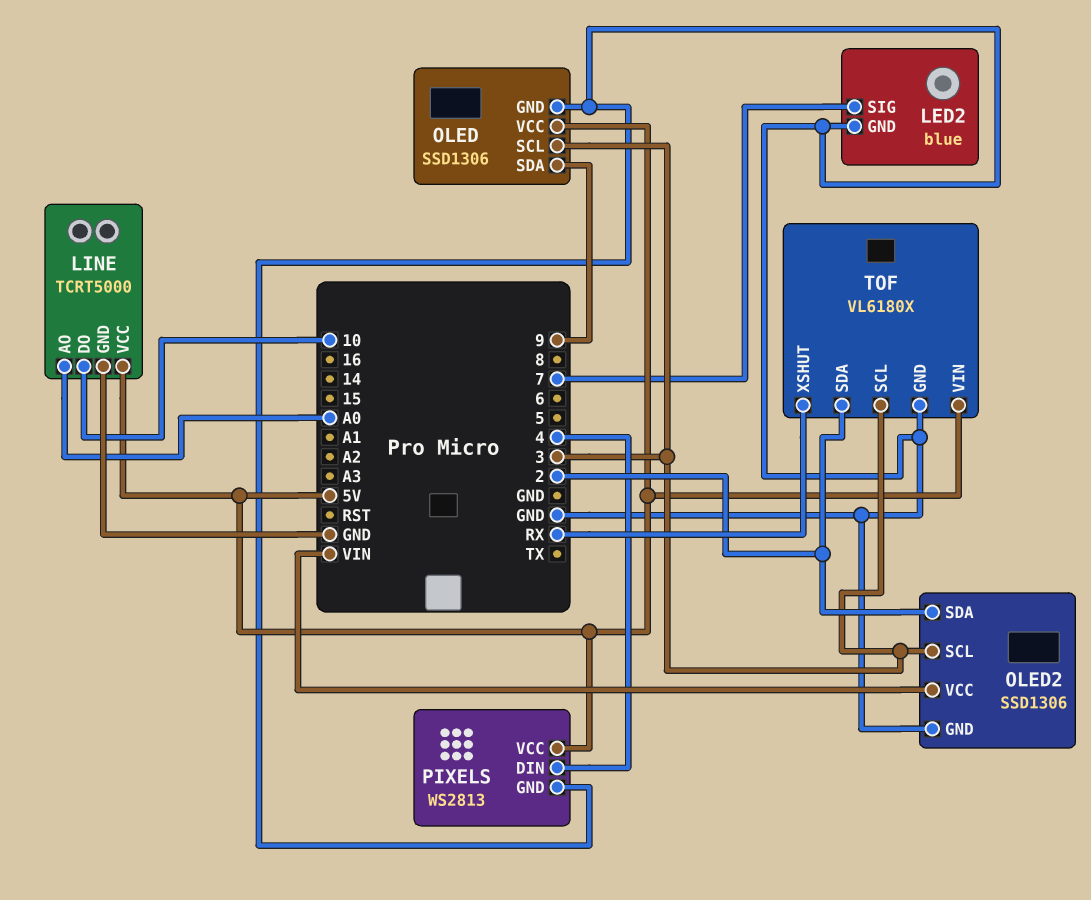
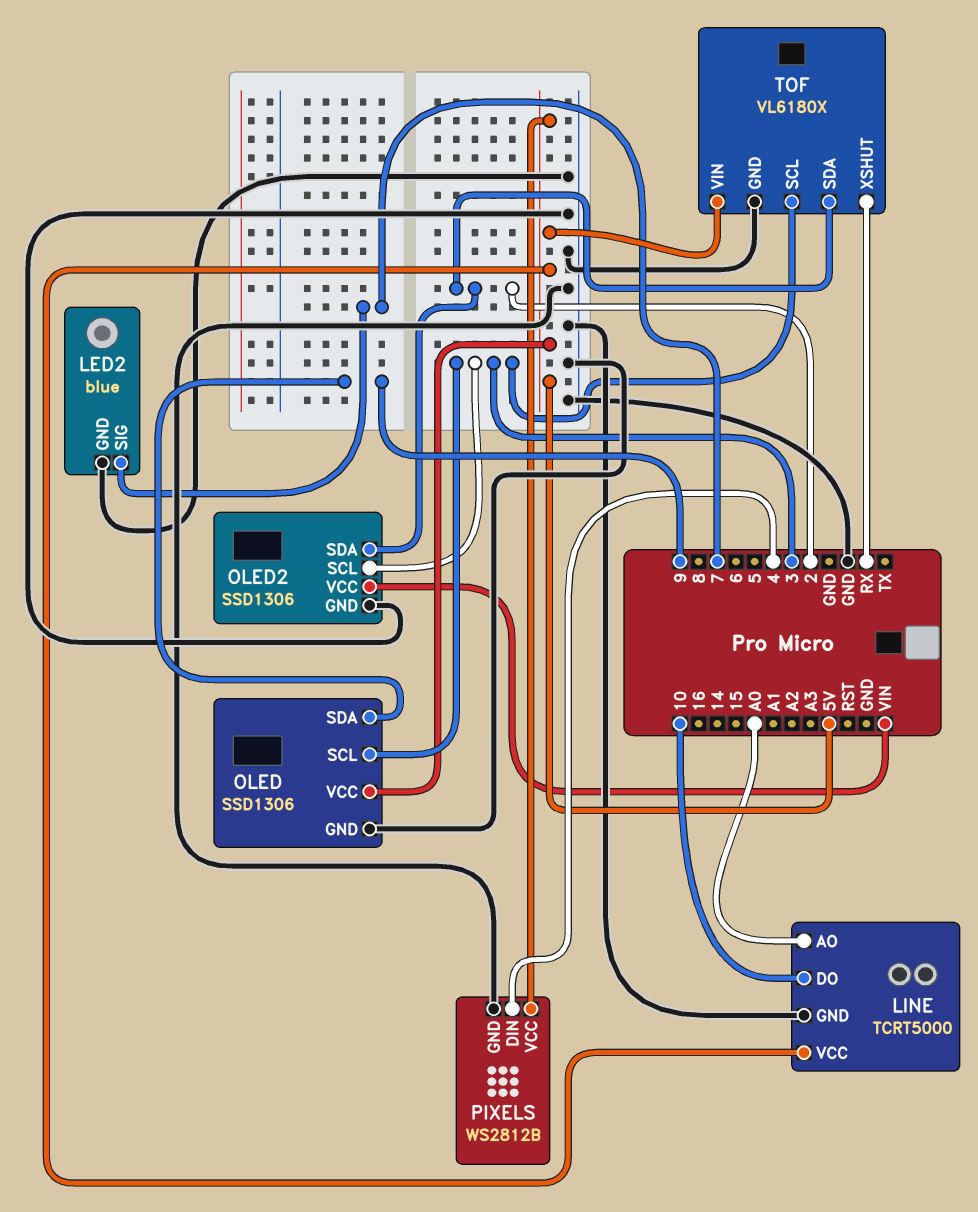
PIXELS: WS2813 -> WS2812B

